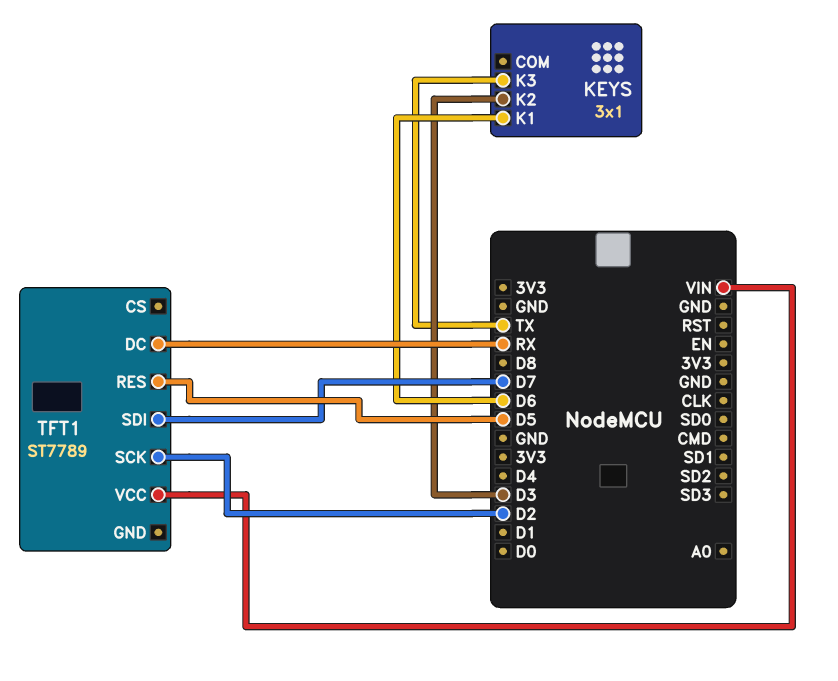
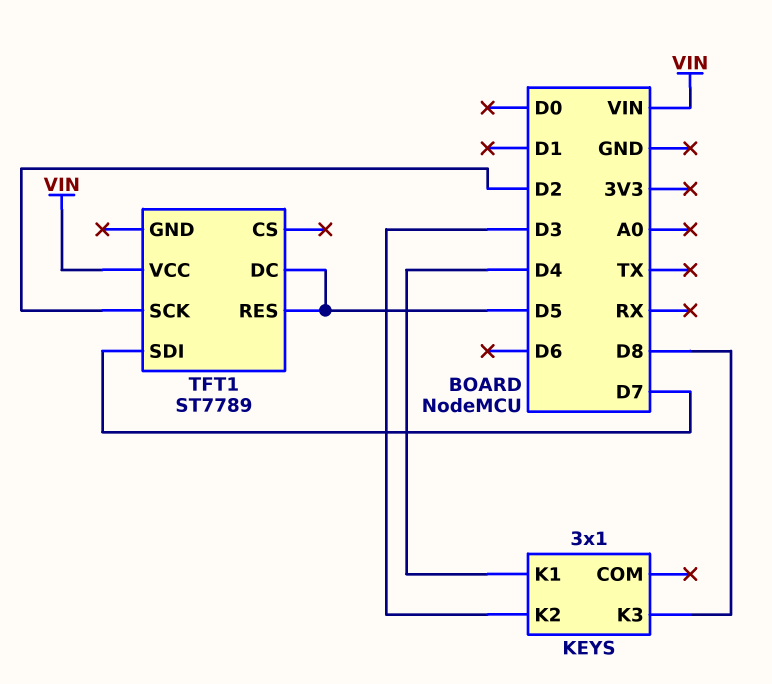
KEYS pin K1: D6 -> D4
KEYS pin K3: TX -> D8
TFT1 pin DC: RX -> D5

